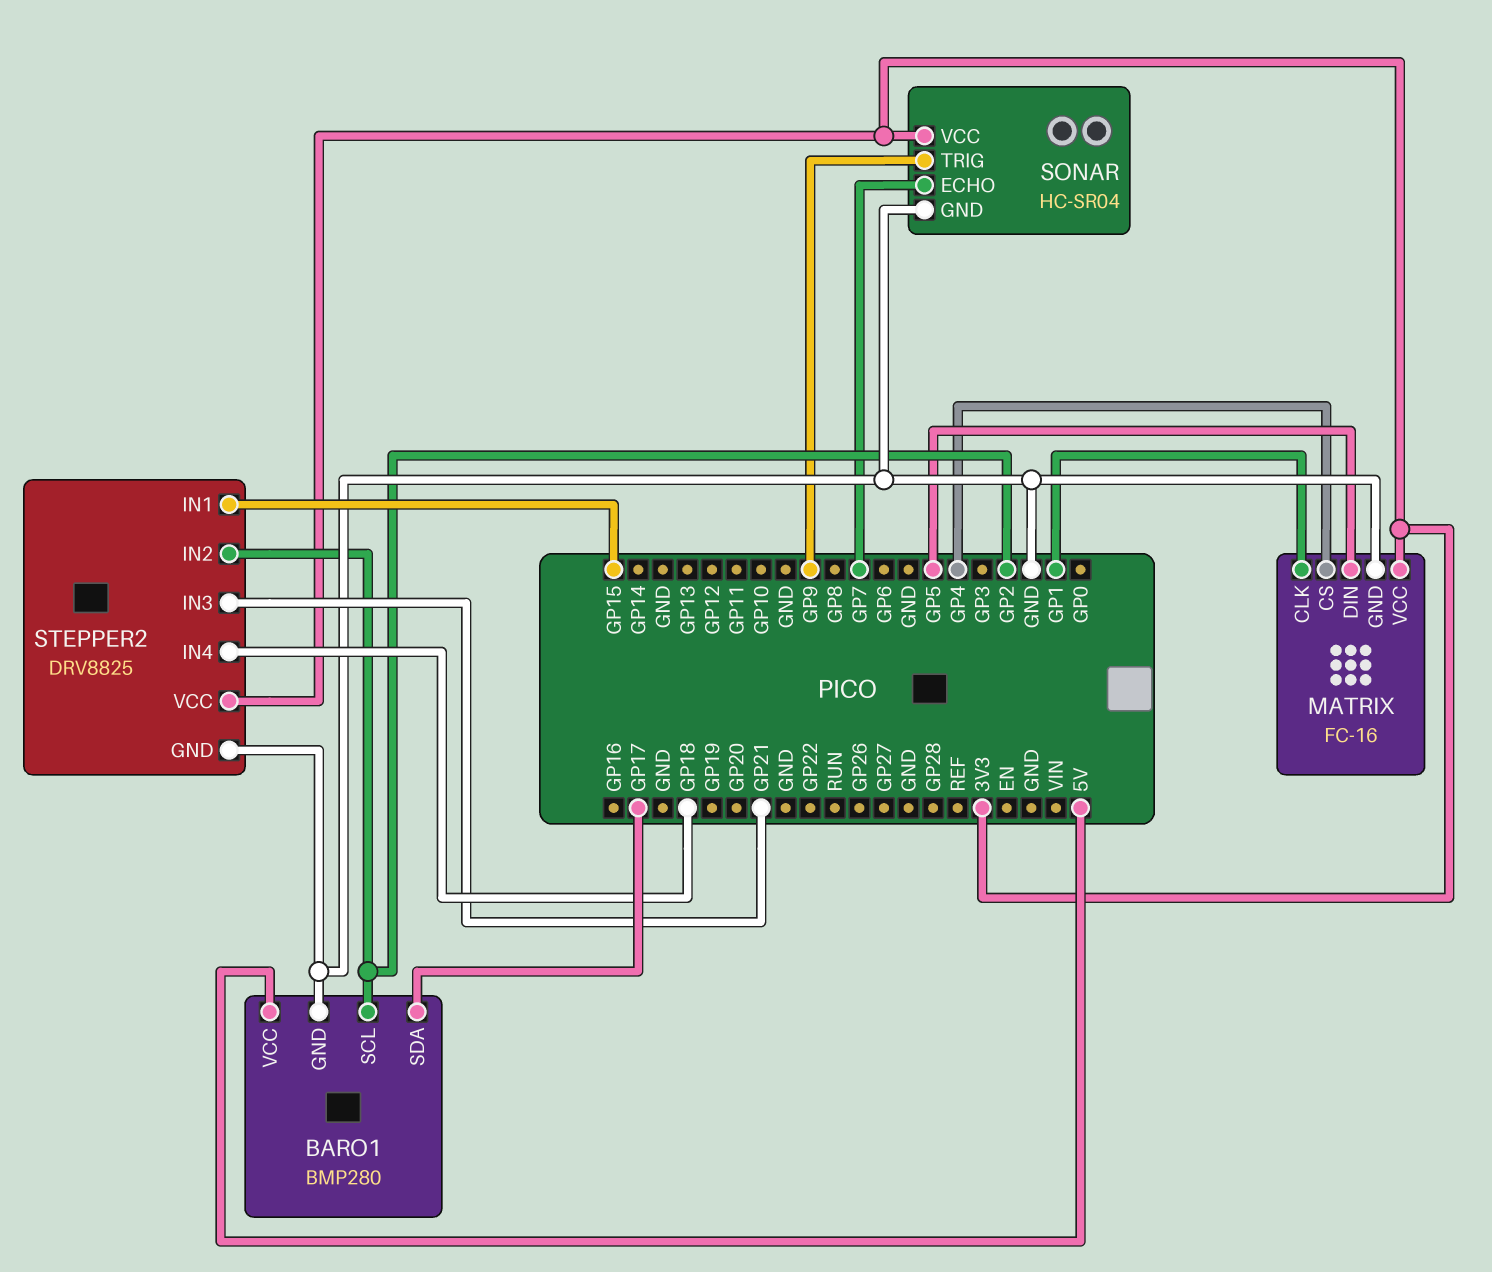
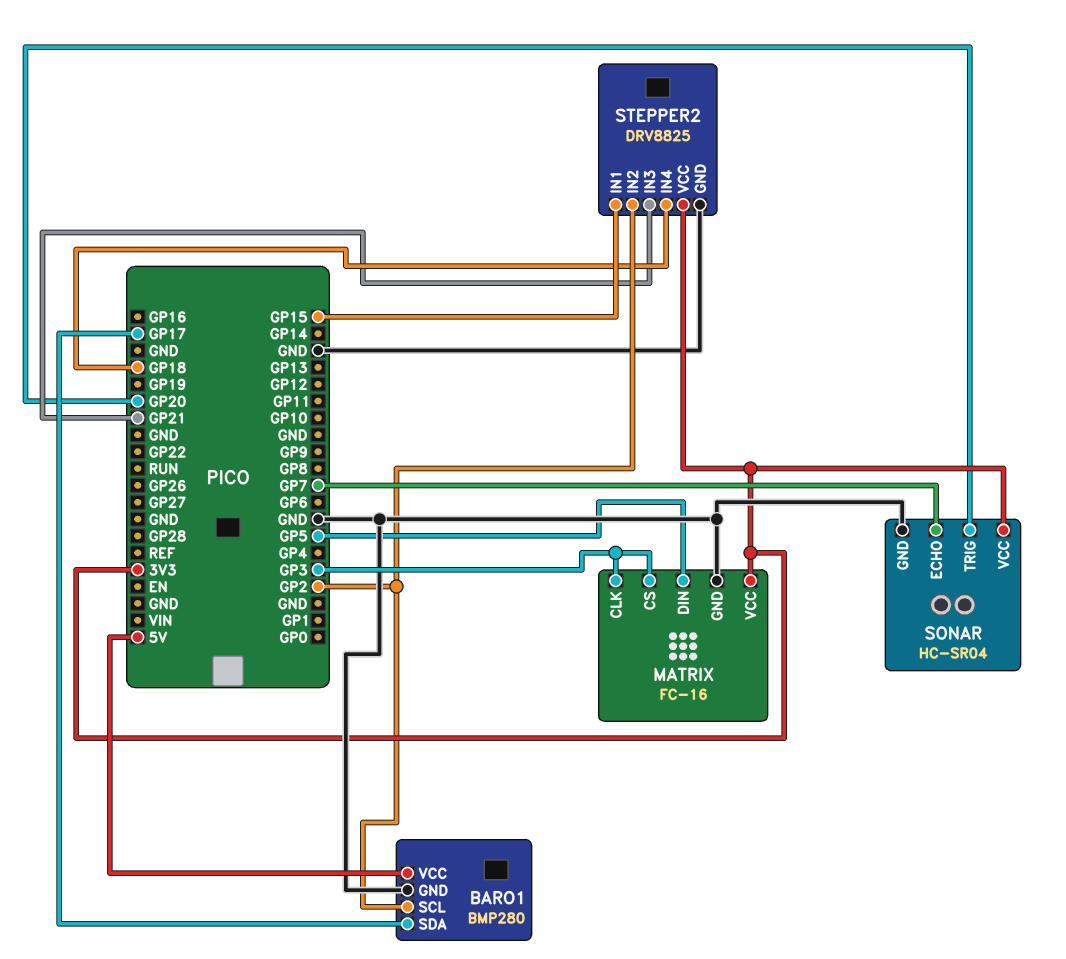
MATRIX pin CLK: GP1 -> GP3
MATRIX pin CS: GP4 -> GP3
SONAR pin TRIG: GP9 -> GP20

